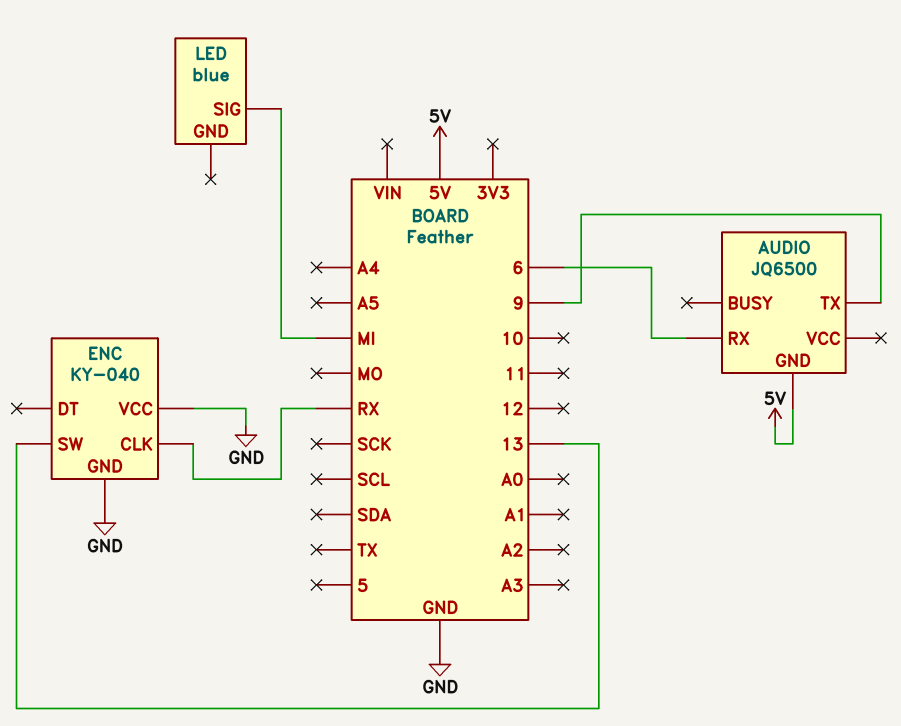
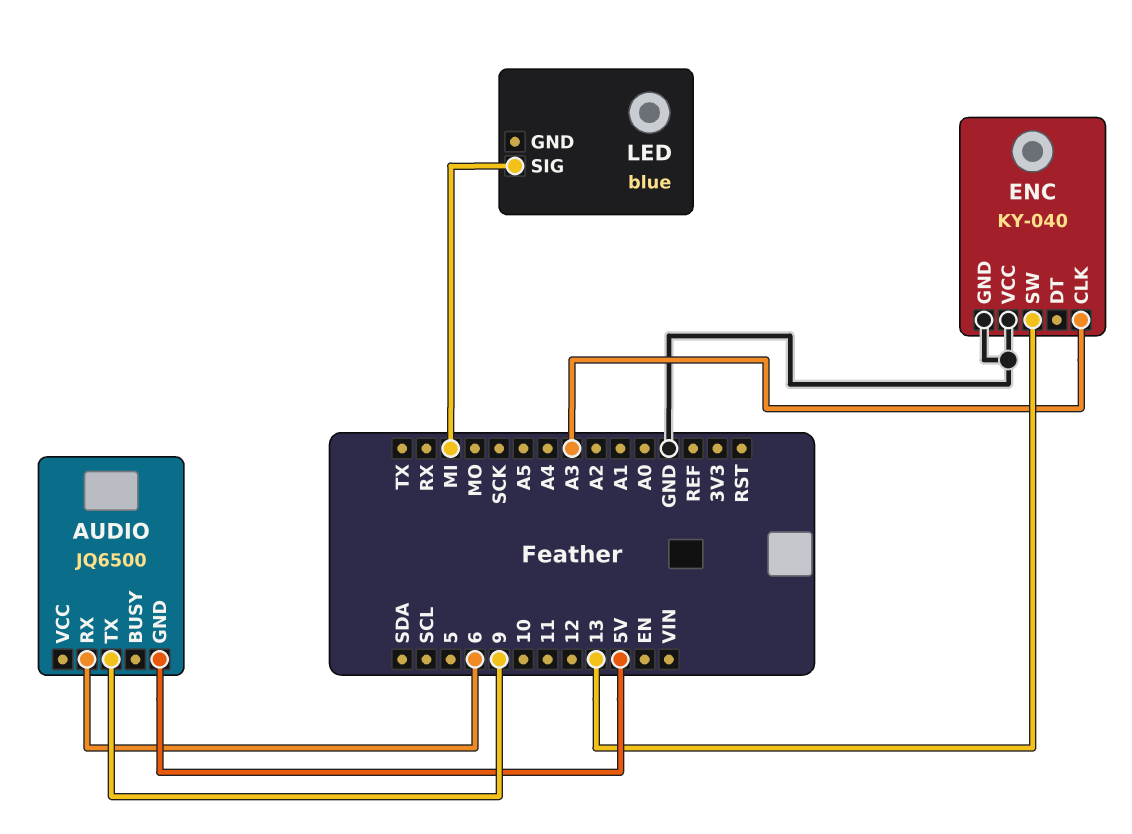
ENC pin CLK: RX -> A3

